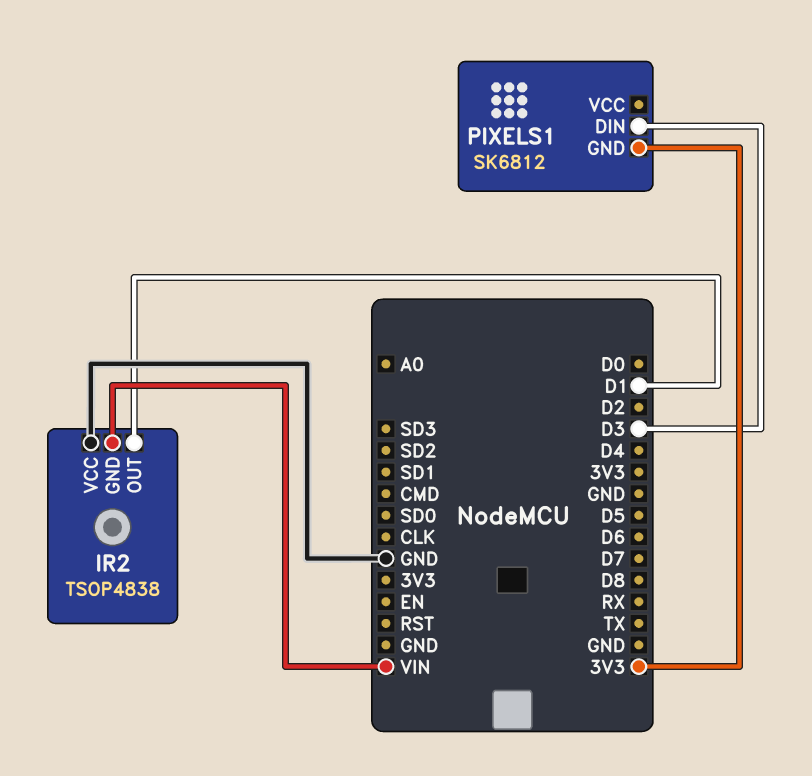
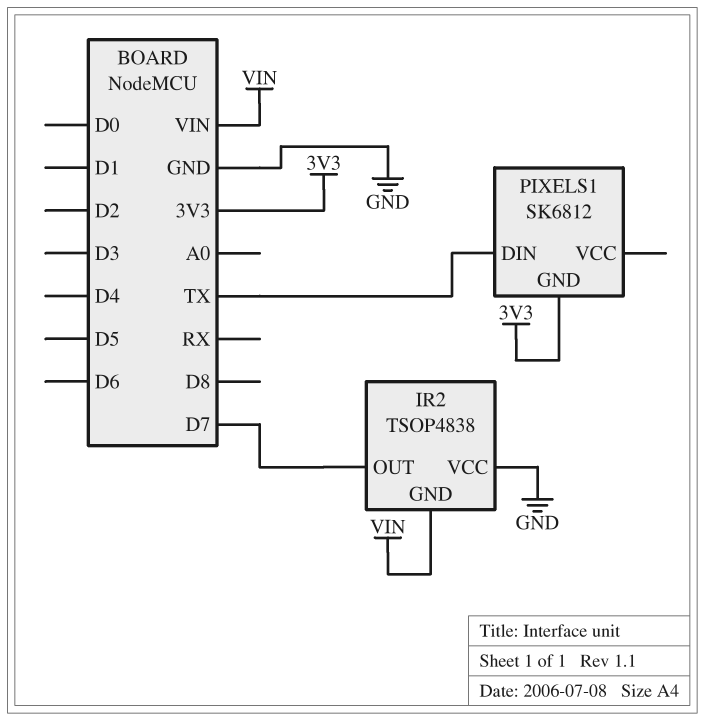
IR2 pin OUT: D1 -> D7
PIXELS1 pin DIN: D3 -> TX

